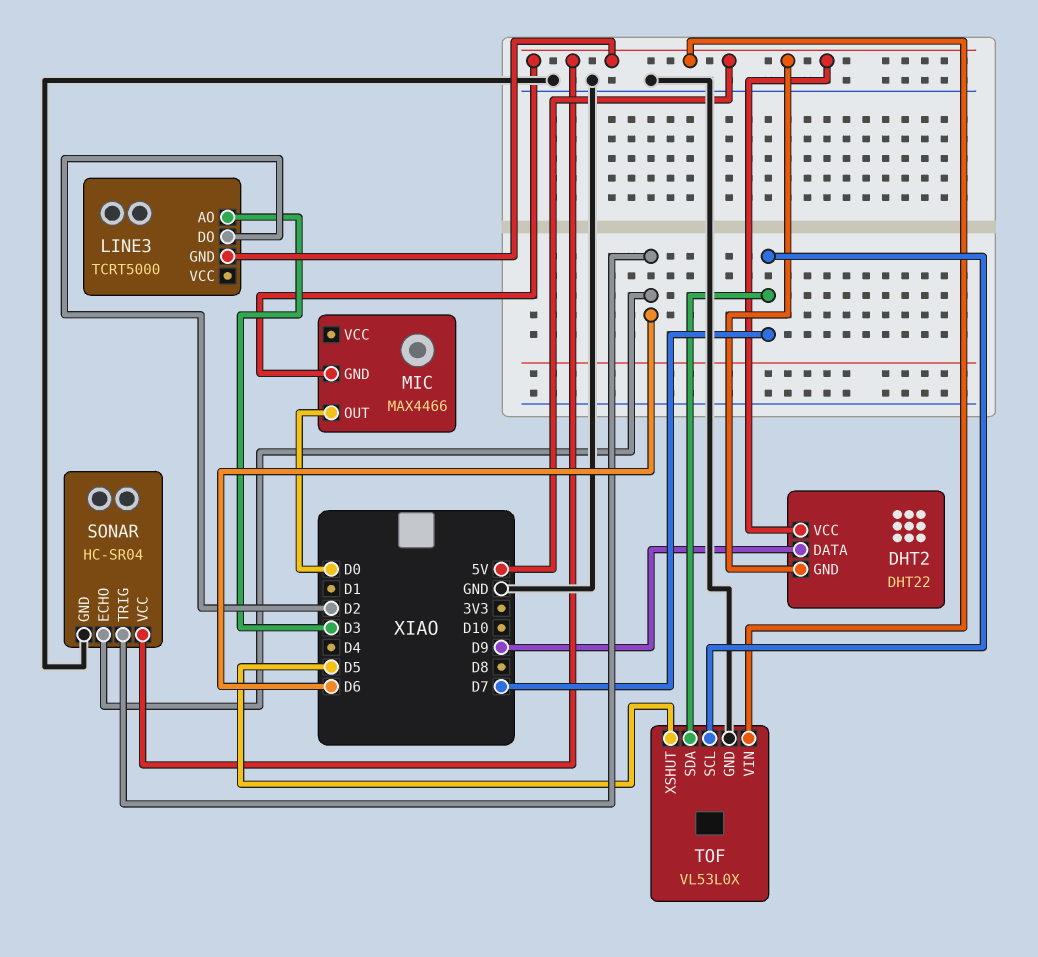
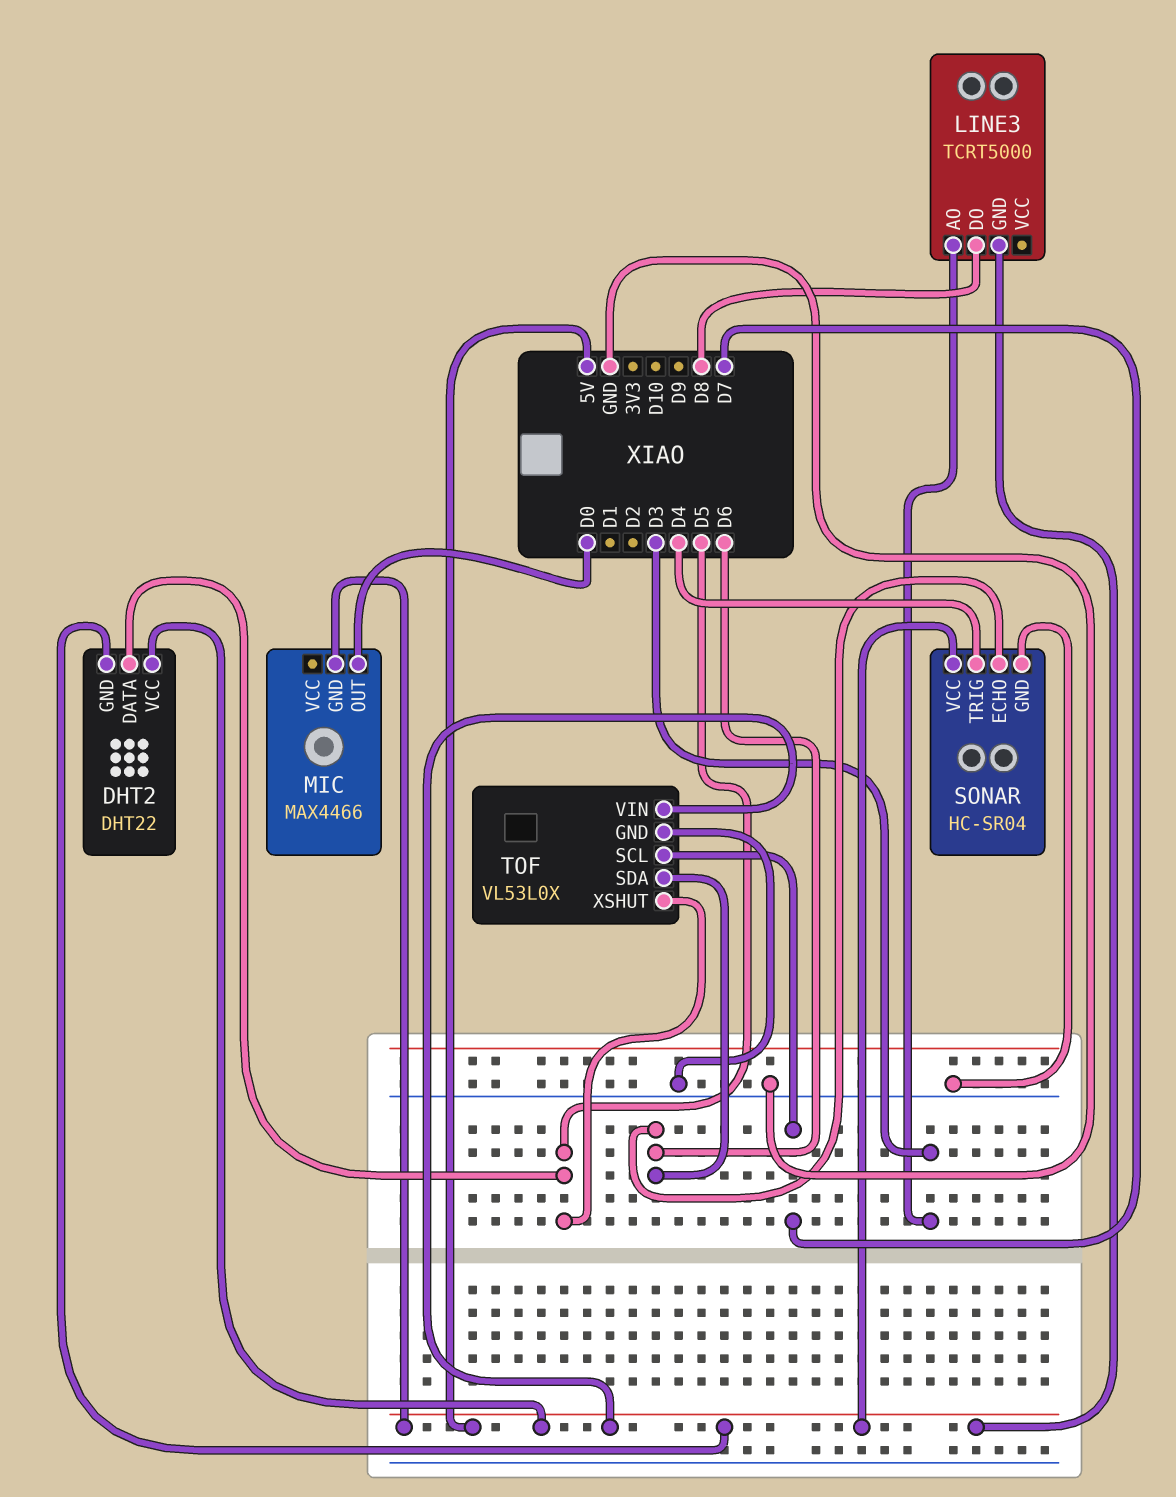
DHT2 pin DATA: D9 -> D5
LINE3 pin DO: D2 -> D8
SONAR pin TRIG: D6 -> D4
TOF pin SDA: D7 -> D6

